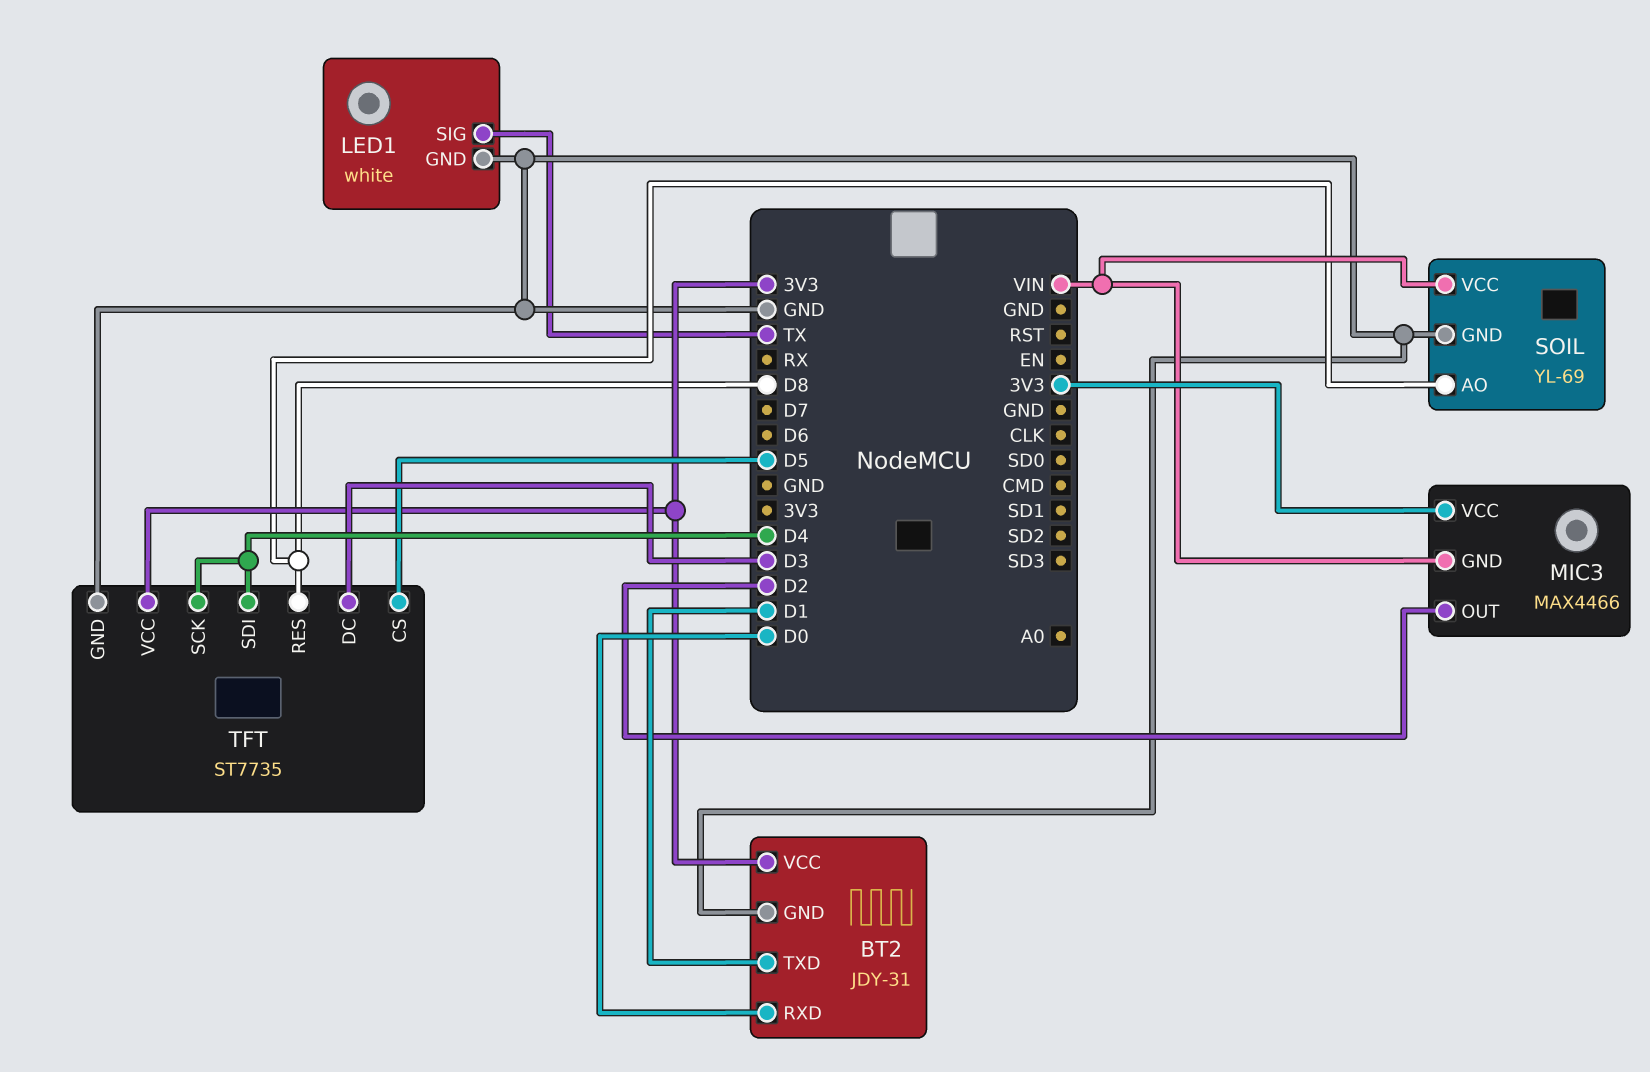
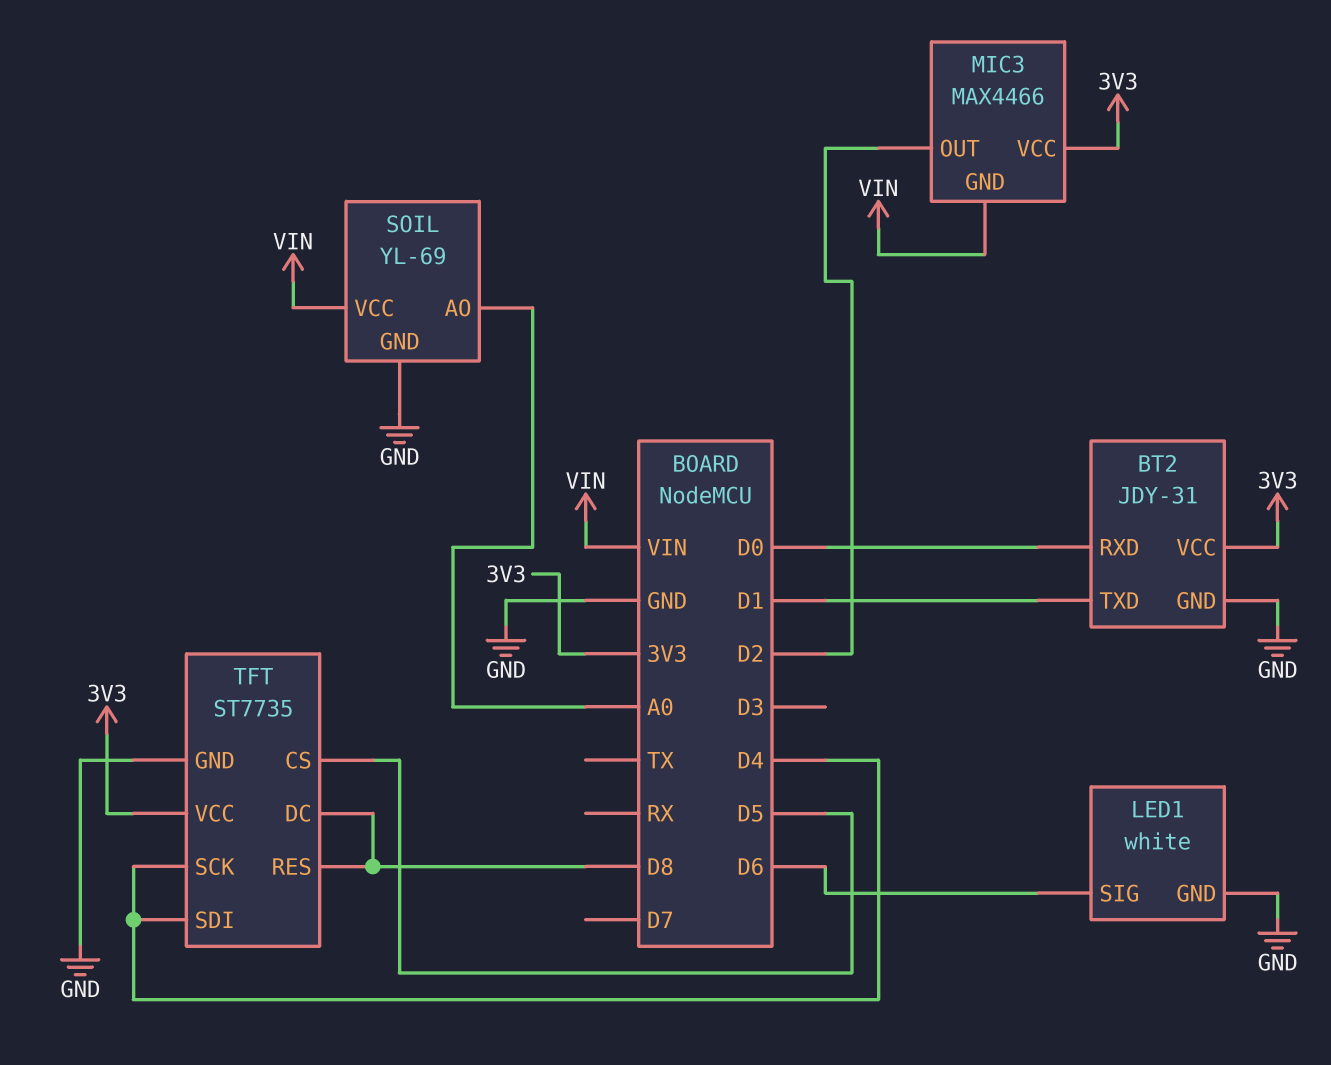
LED1 pin SIG: TX -> D6
SOIL pin AO: D8 -> A0
TFT pin DC: D3 -> D8

